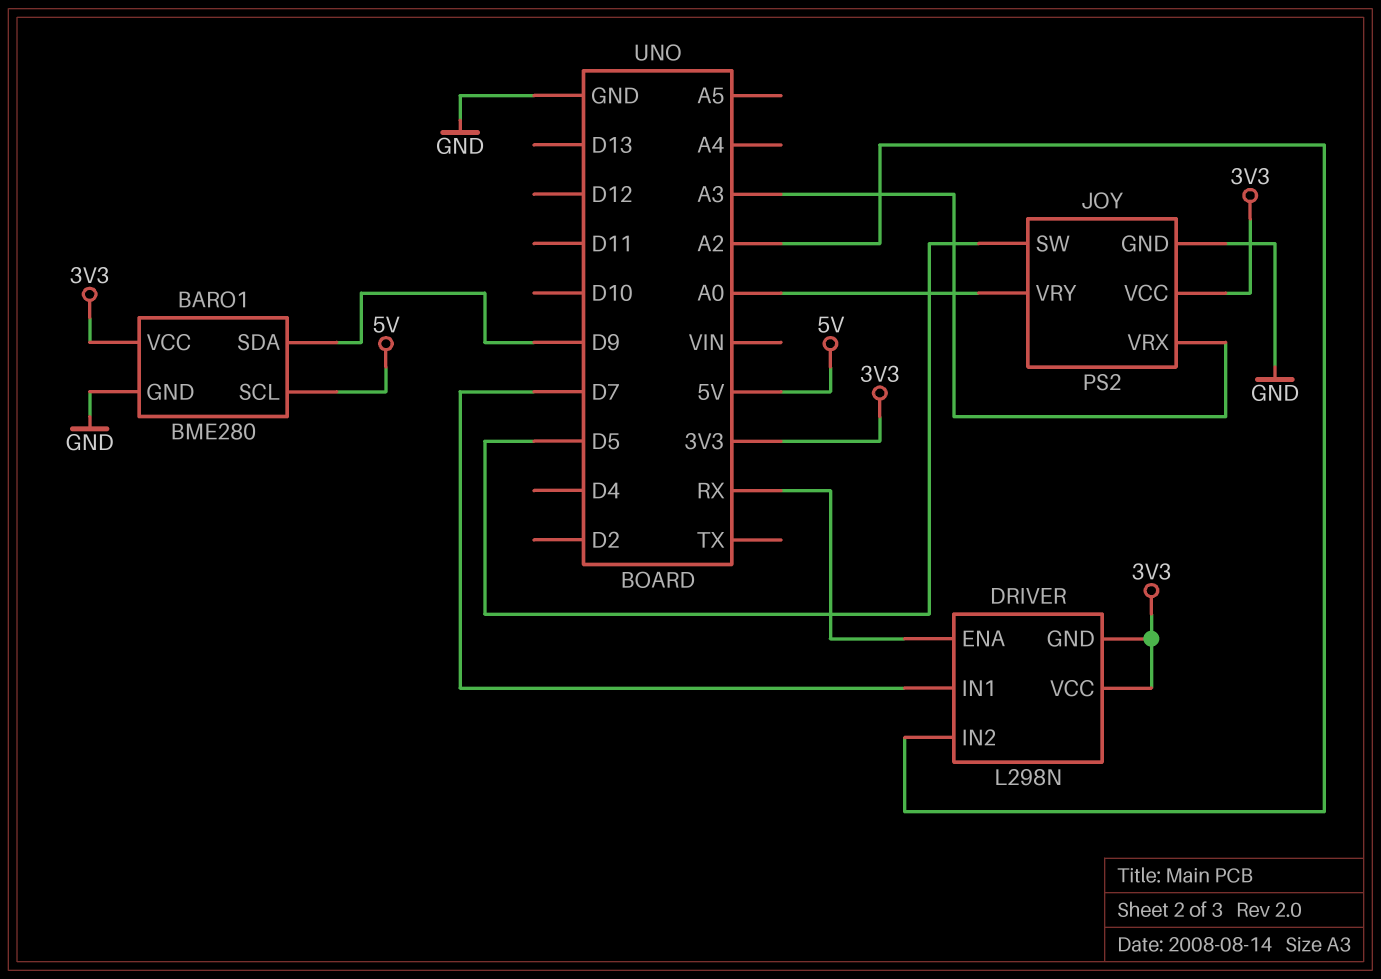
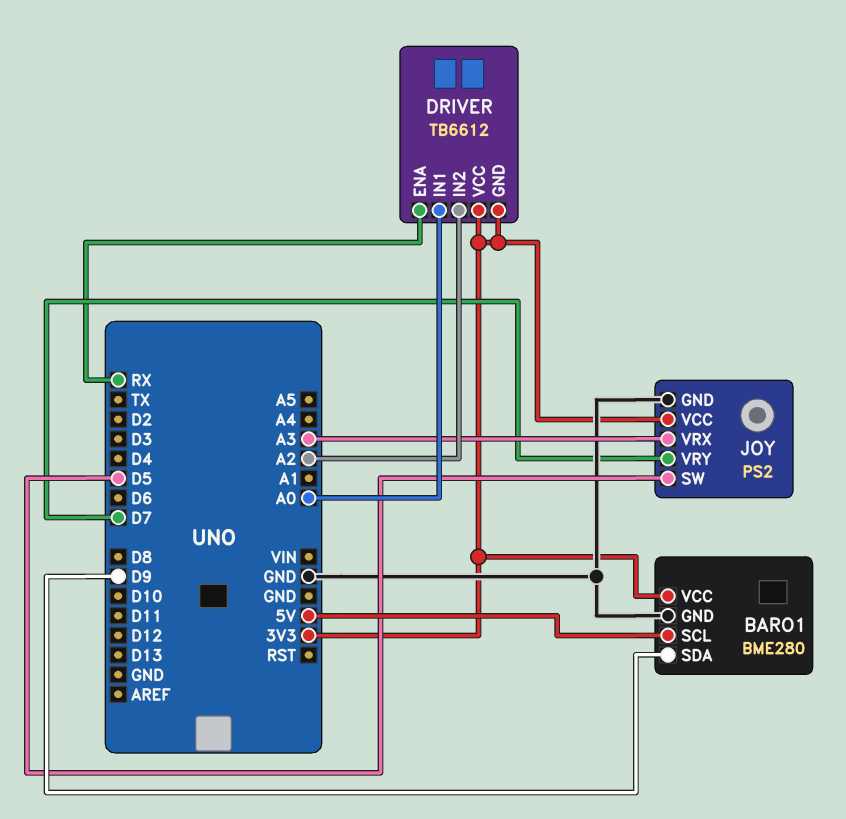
DRIVER: L298N -> TB6612
DRIVER pin IN1: D7 -> A0
JOY pin VRY: A0 -> D7

